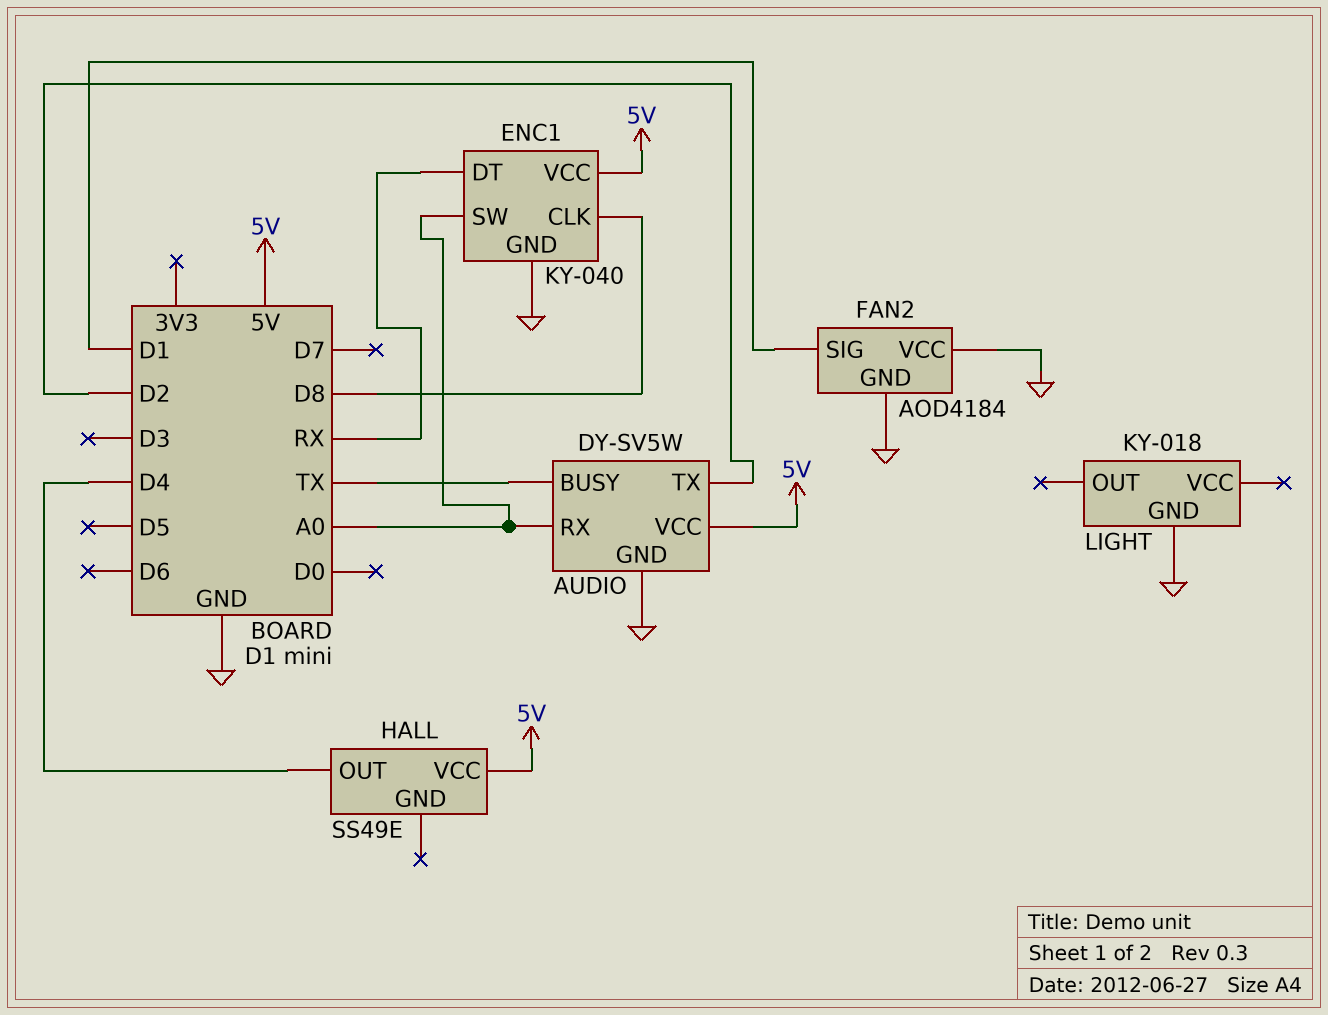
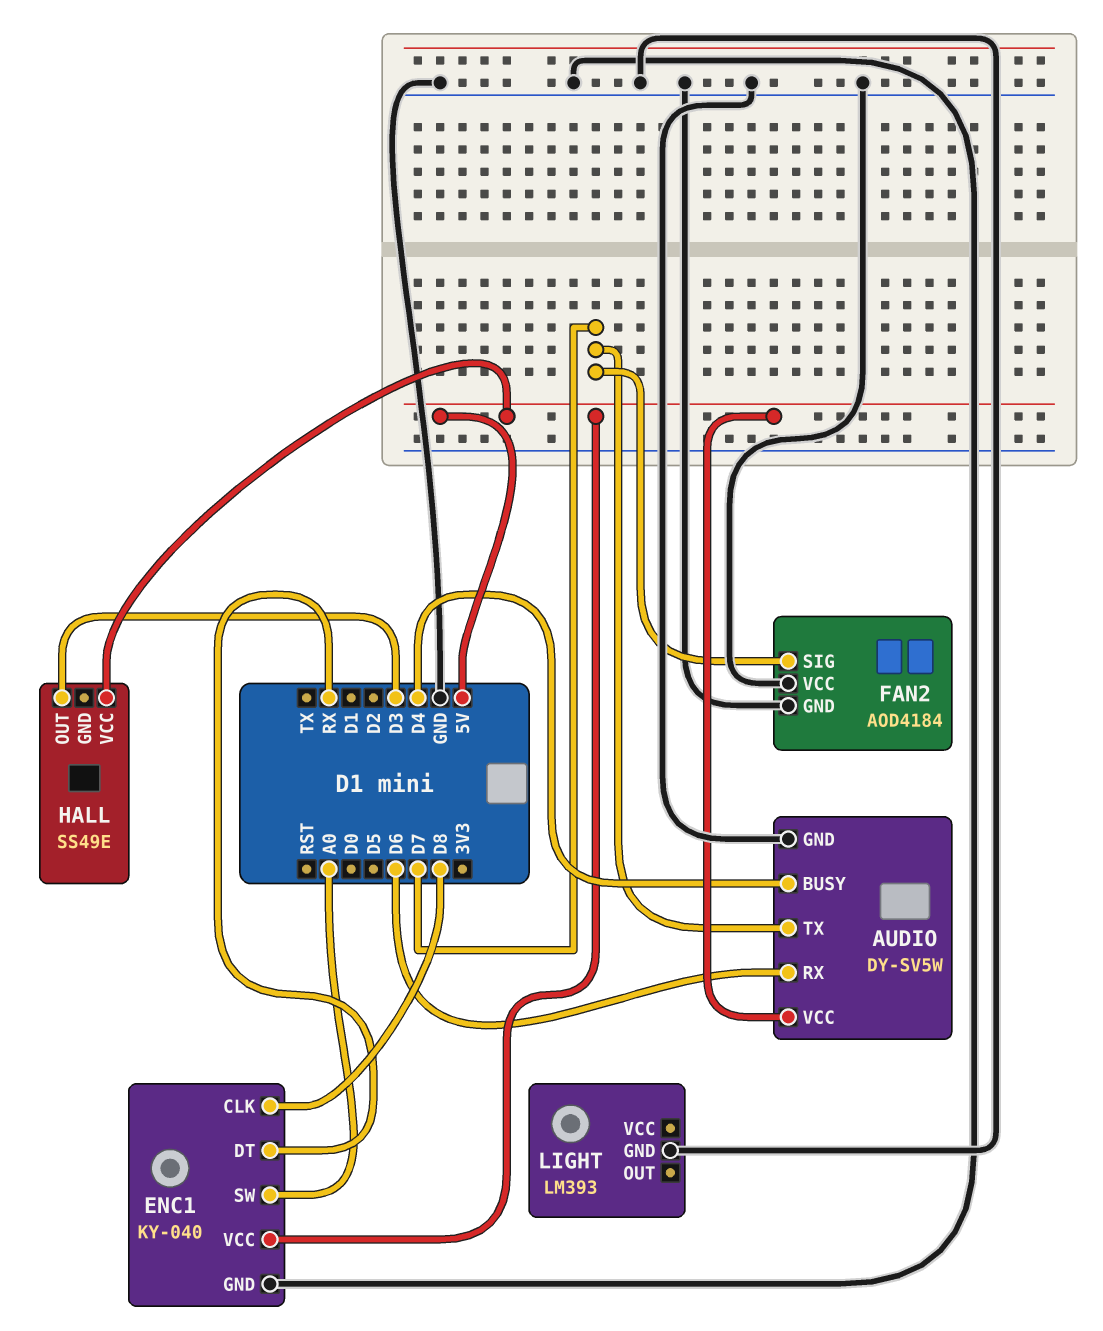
AUDIO pin BUSY: TX -> D4
AUDIO pin RX: A0 -> D6
AUDIO pin TX: D2 -> D7
FAN2 pin SIG: D1 -> D7
HALL pin OUT: D4 -> D3
LIGHT: KY-018 -> LM393

